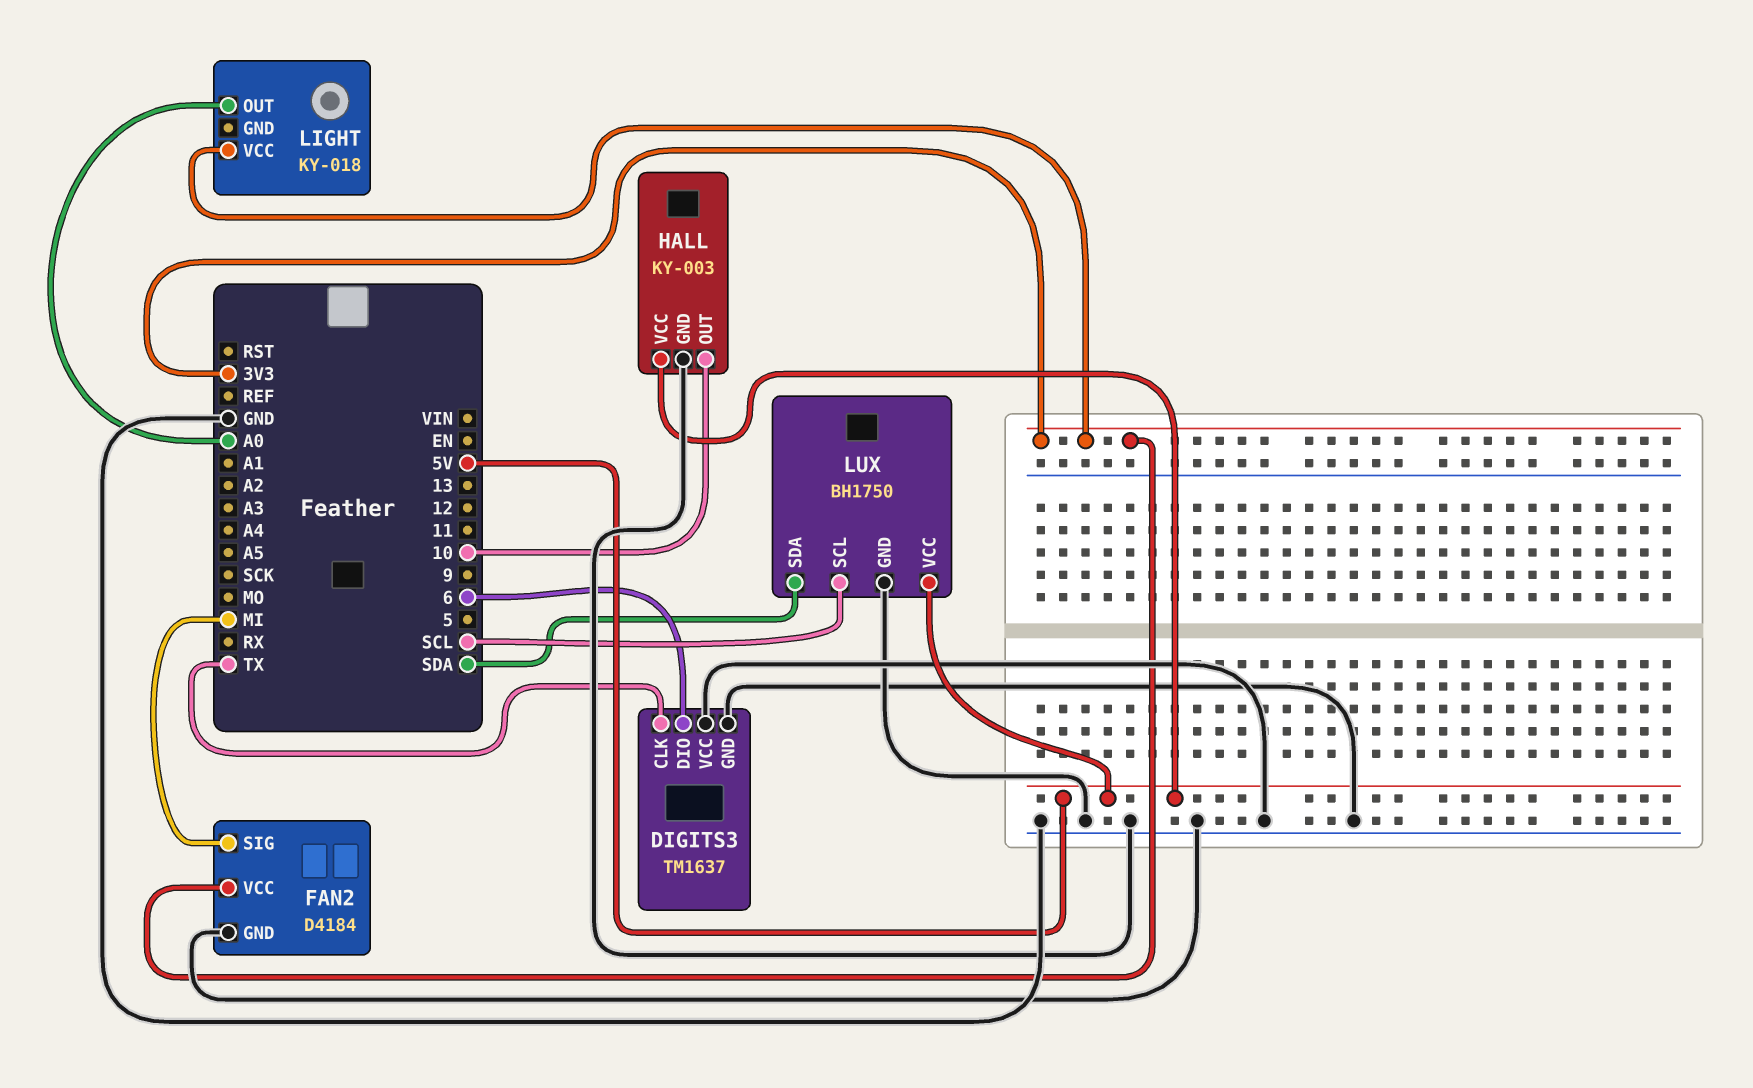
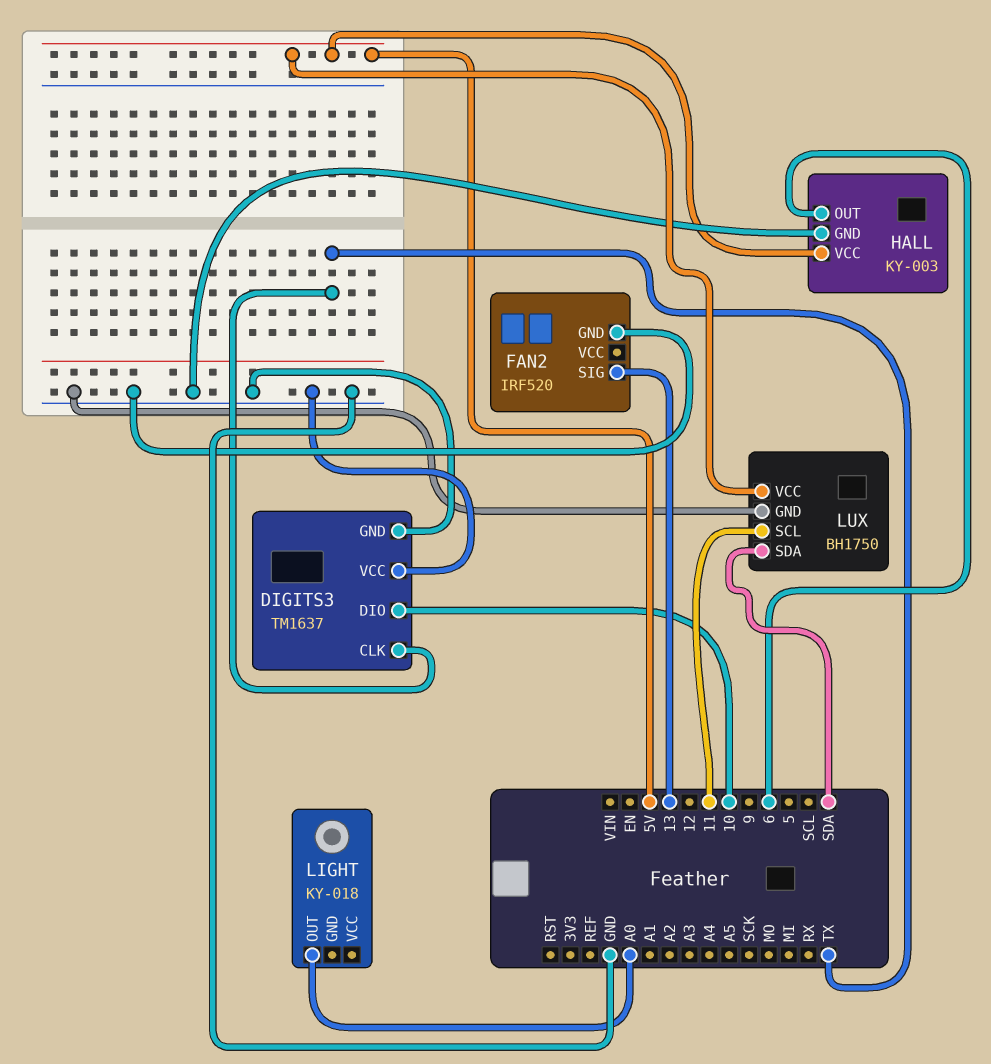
DIGITS3 pin DIO: 6 -> 10
FAN2: D4184 -> IRF520
FAN2 pin SIG: MI -> 13
FAN2 pin VCC: 3V3 -> none
HALL pin OUT: 10 -> 6
LIGHT pin VCC: 3V3 -> none
LUX pin SCL: SCL -> 11

